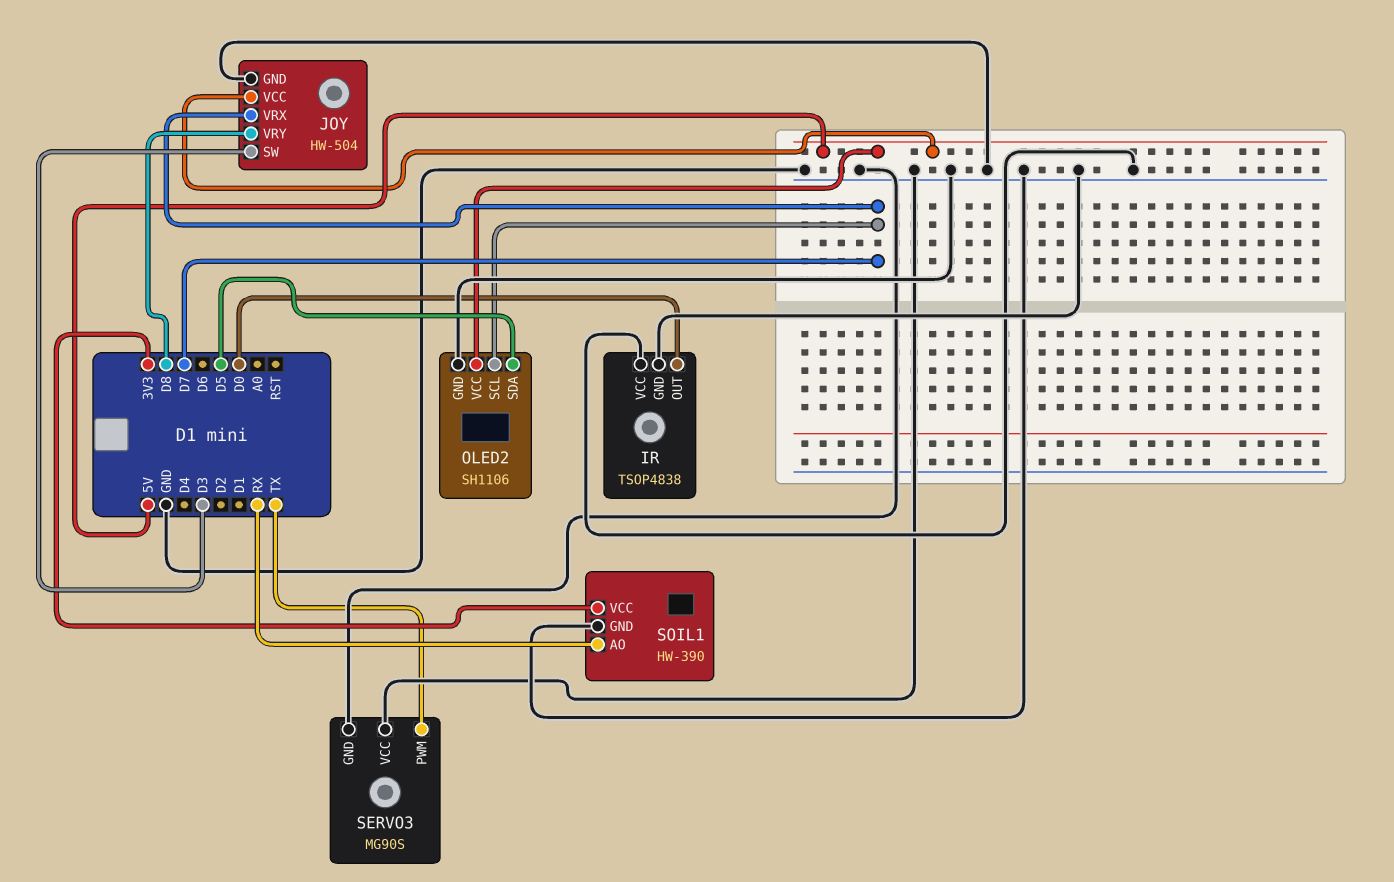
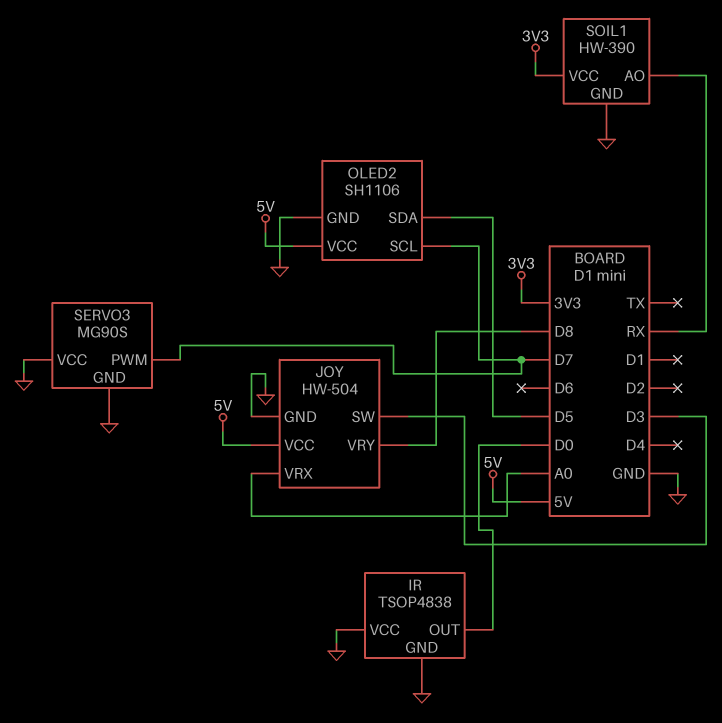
JOY pin VRX: D7 -> A0
SERVO3 pin PWM: TX -> D7

